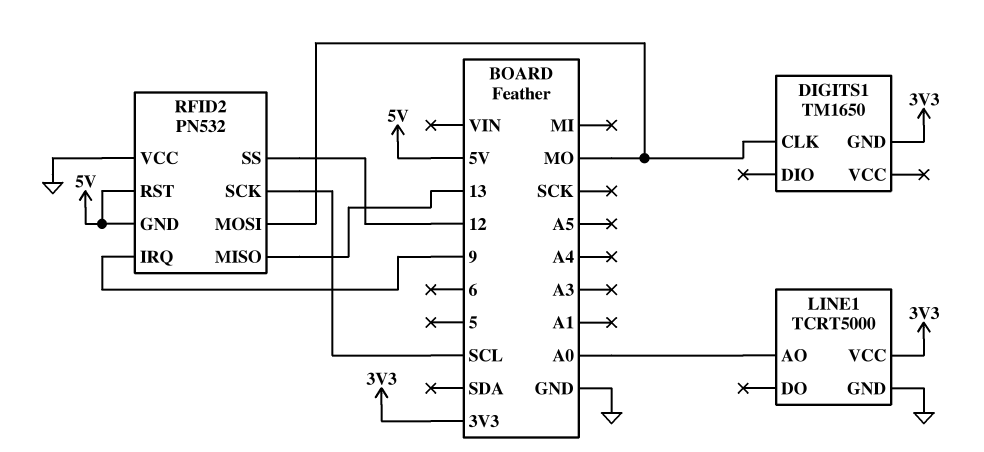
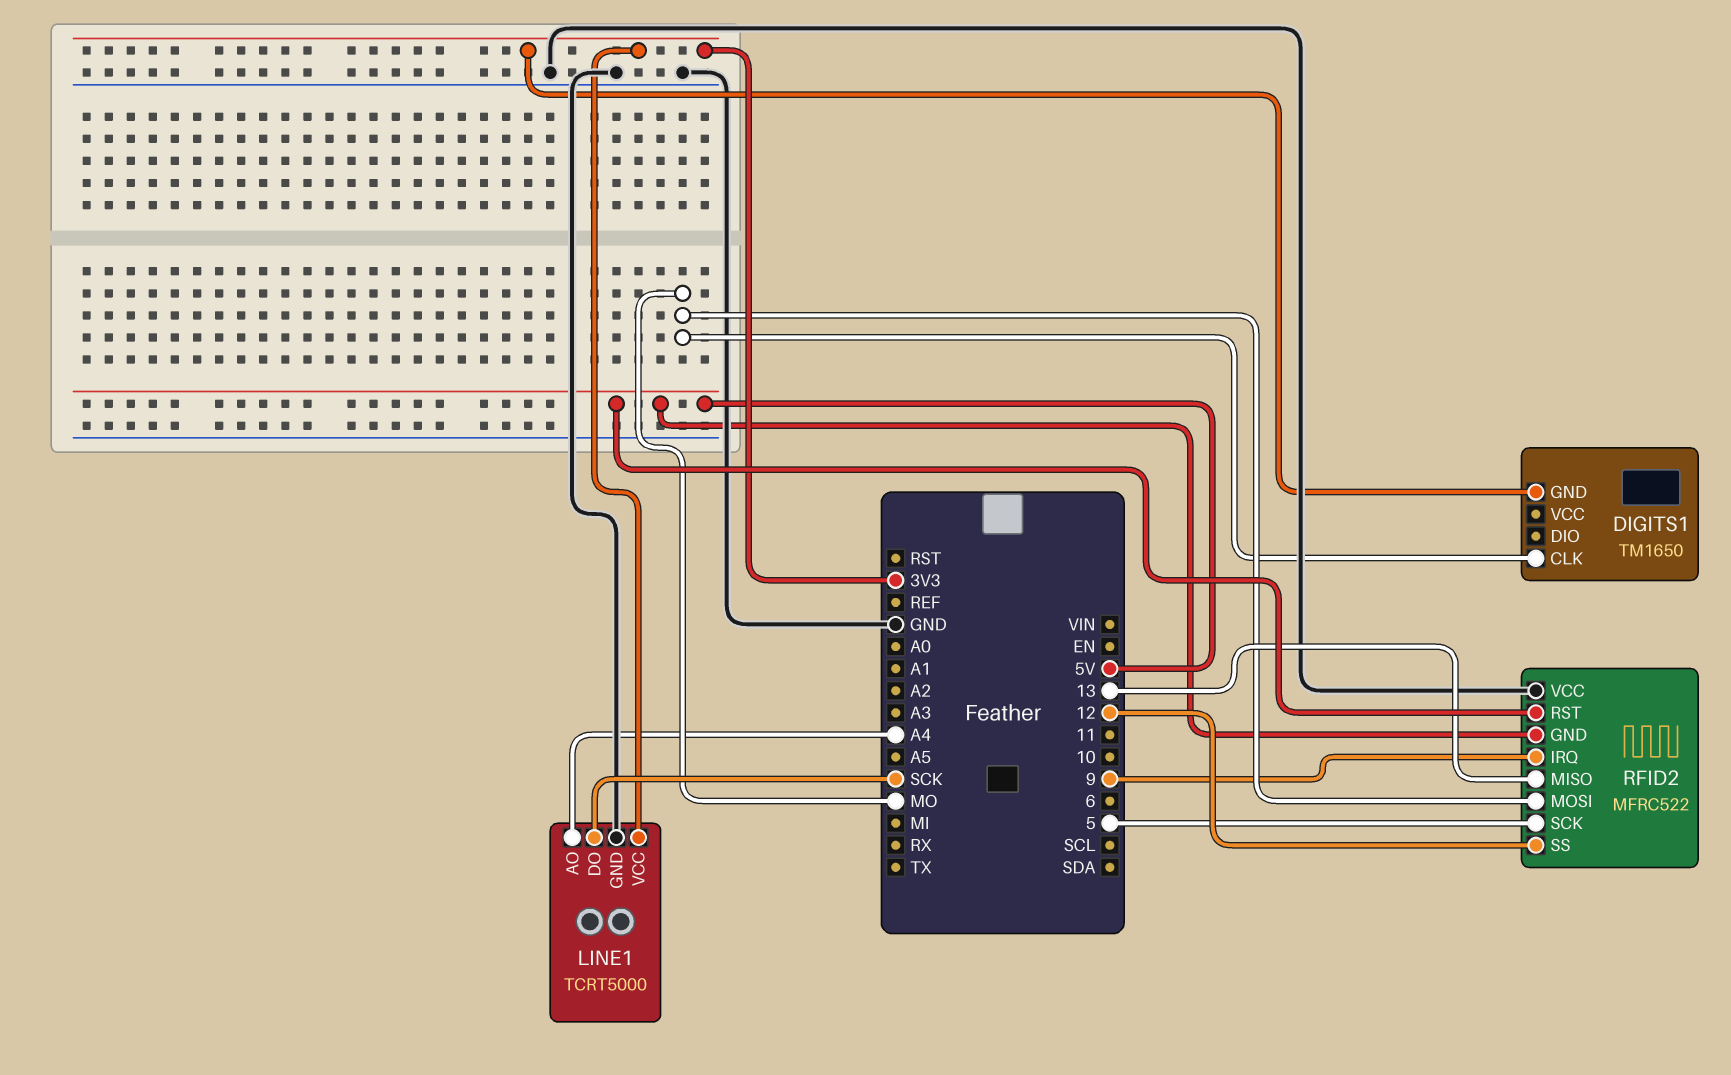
LINE1 pin AO: A0 -> A4
LINE1 pin DO: none -> SCK
RFID2: PN532 -> MFRC522
RFID2 pin SCK: SCL -> 5

